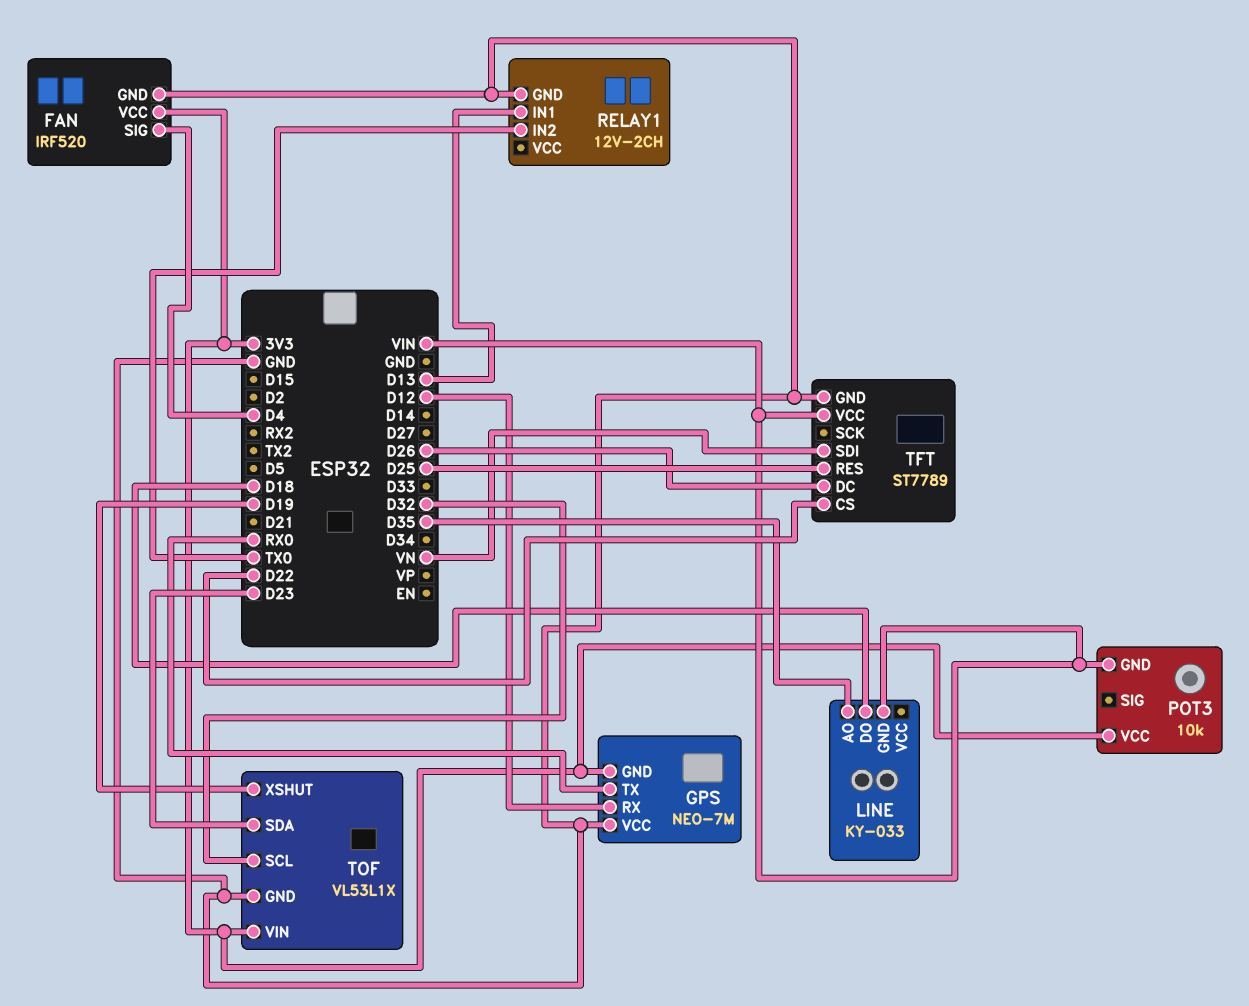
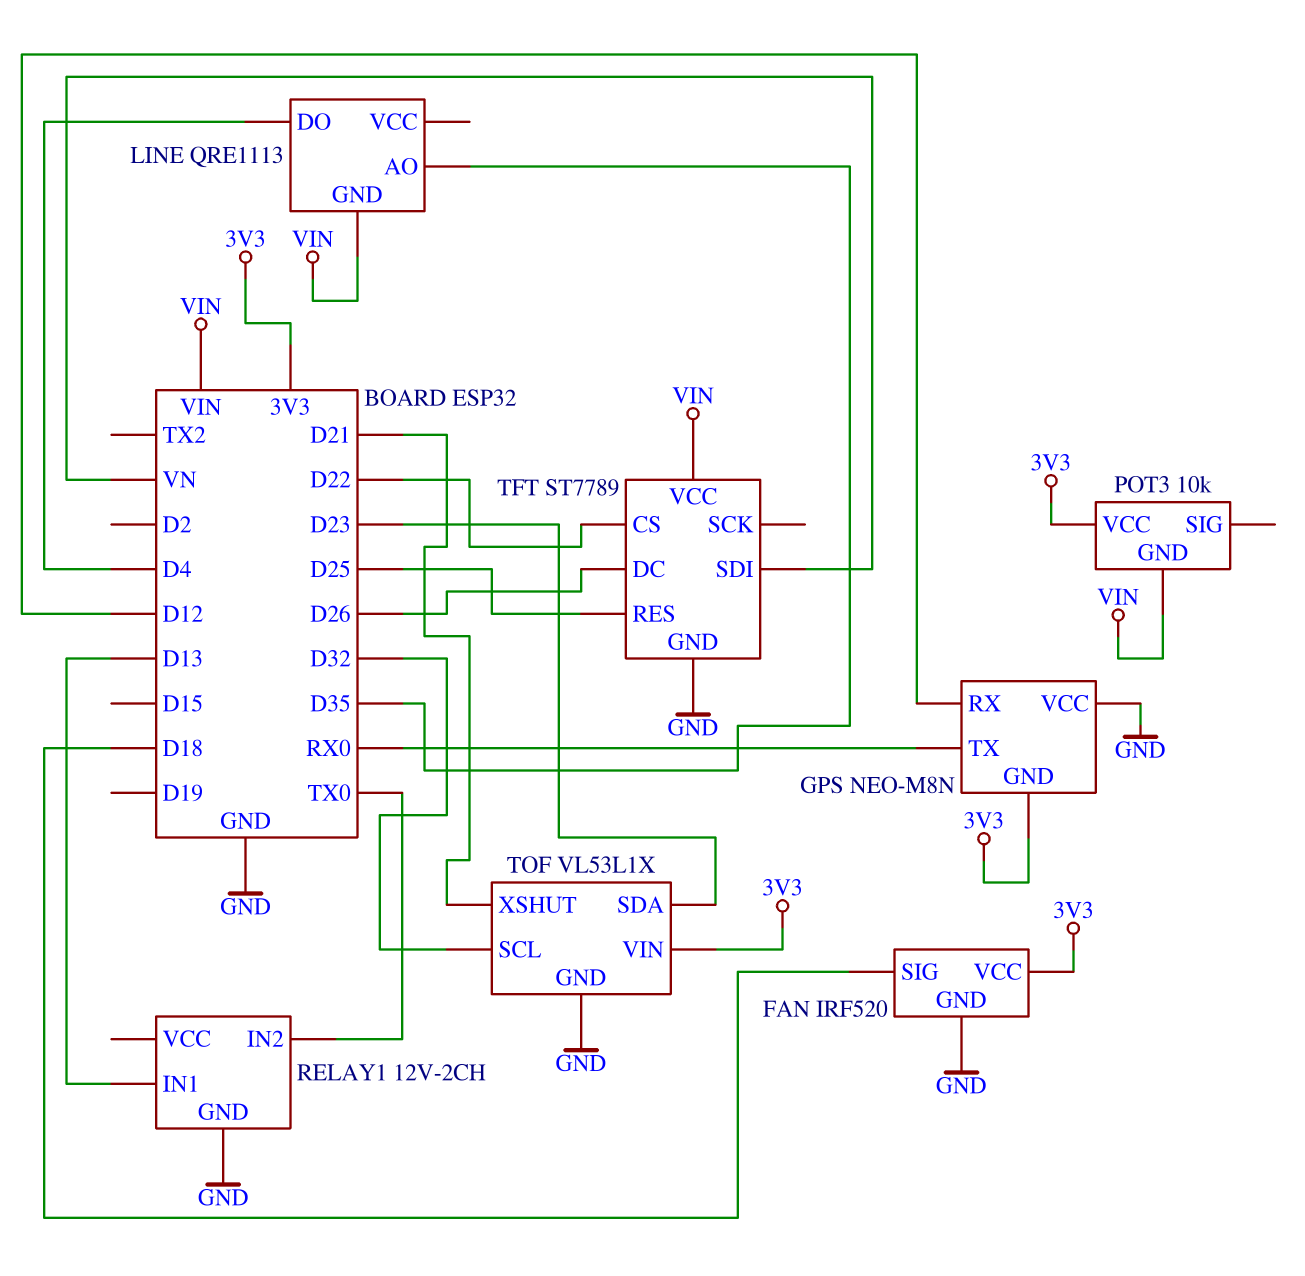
FAN pin SIG: D4 -> D18
GPS: NEO-7M -> NEO-M8N
LINE: KY-033 -> QRE1113
LINE pin DO: D18 -> D4
TOF pin XSHUT: D19 -> D21

